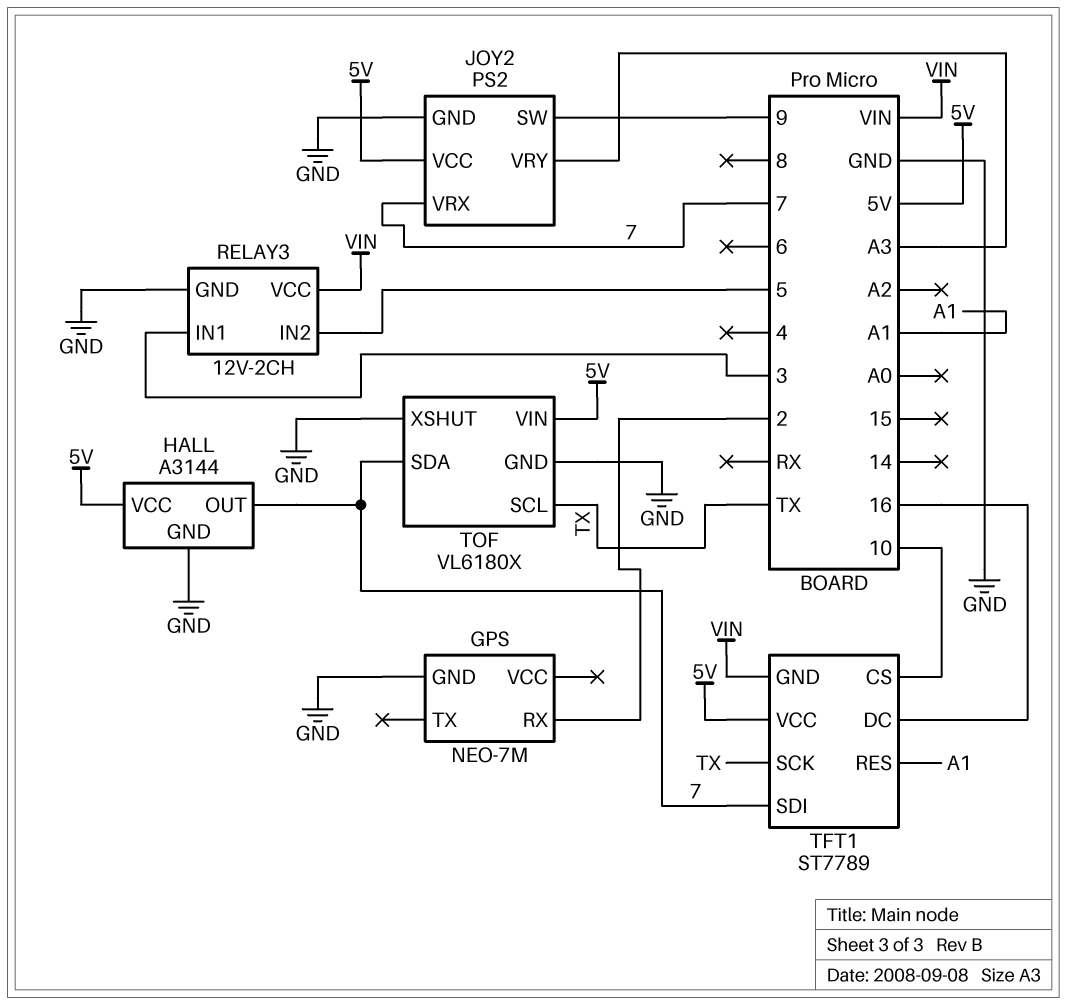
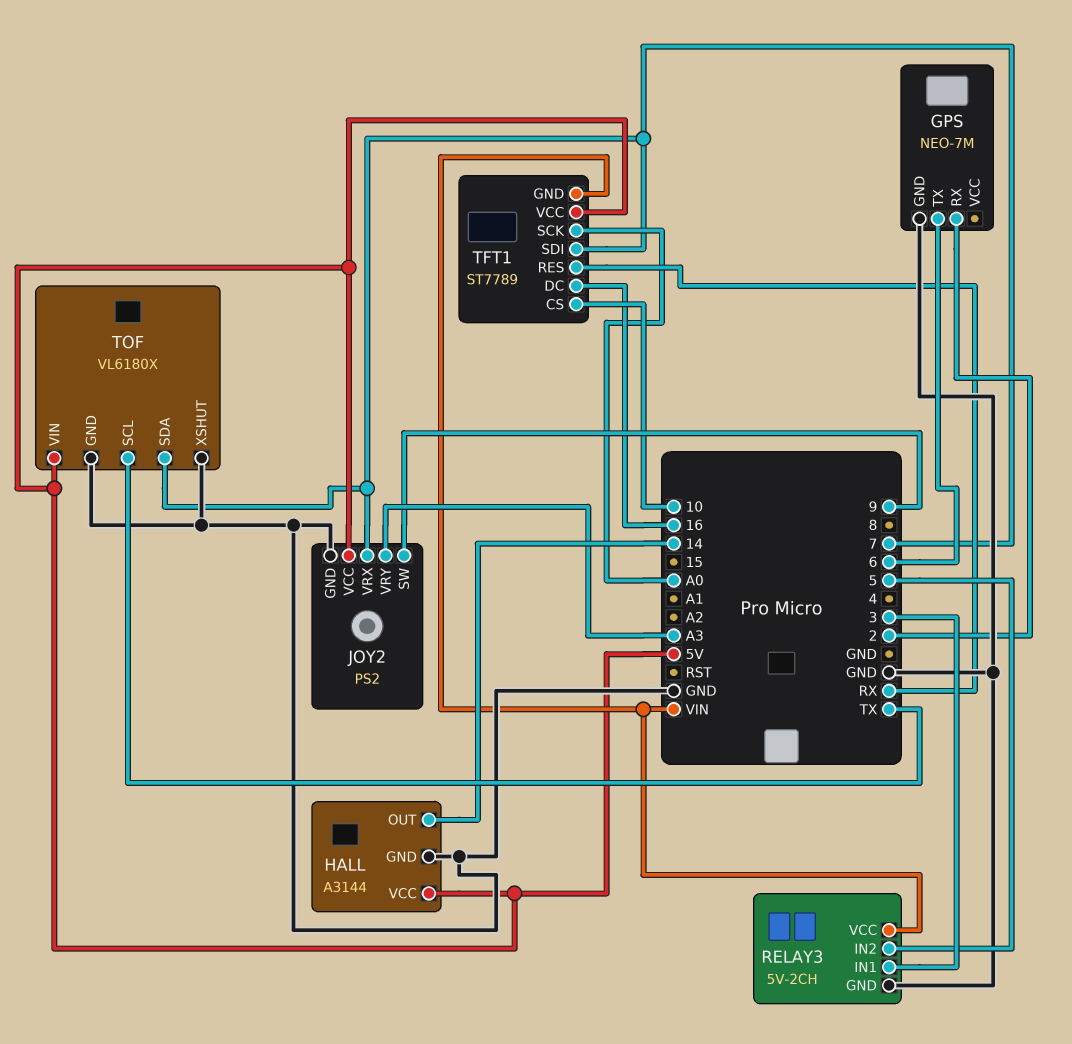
GPS pin TX: none -> 6
HALL pin OUT: 7 -> 14
RELAY3: 12V-2CH -> 5V-2CH
TFT1 pin RES: A1 -> RX
TFT1 pin SCK: TX -> A0

